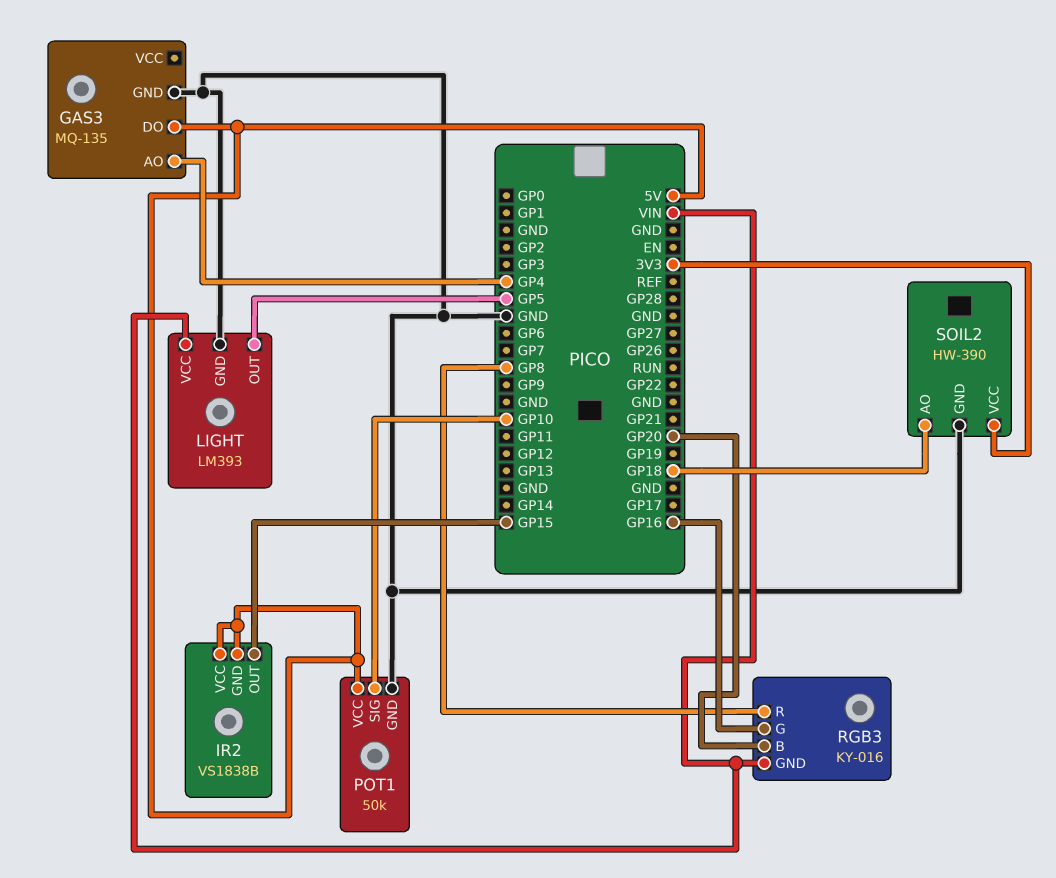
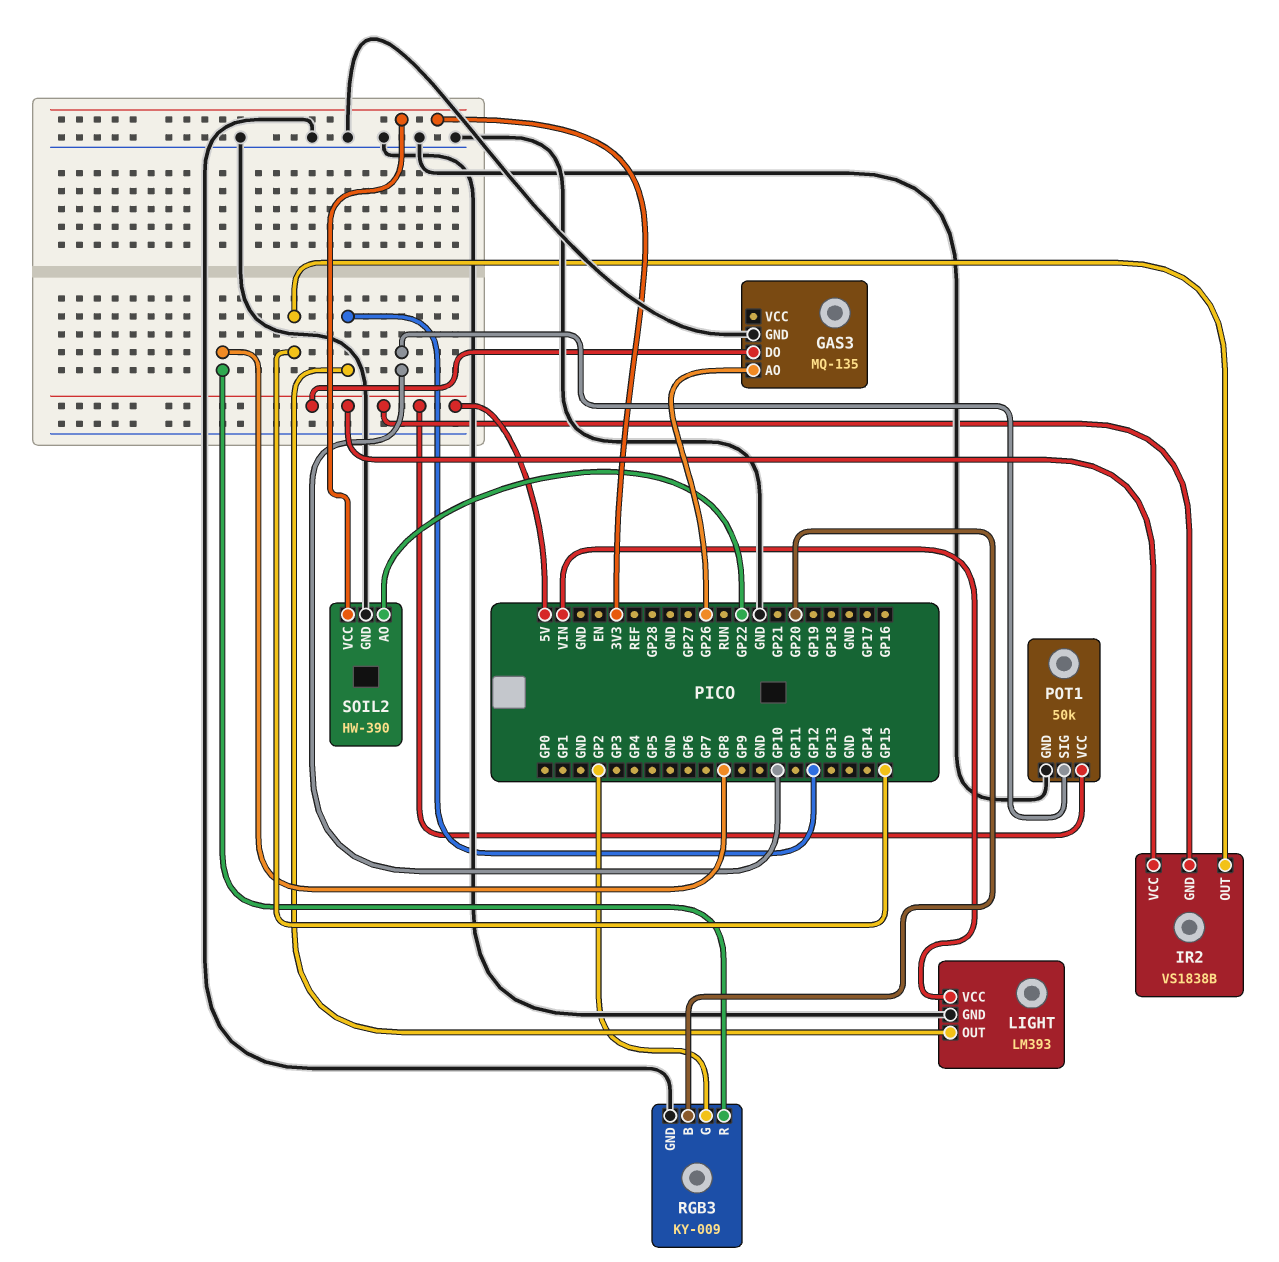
GAS3 pin AO: GP4 -> GP26
LIGHT pin OUT: GP5 -> GP12
RGB3: KY-016 -> KY-009
RGB3 pin G: GP16 -> GP2
RGB3 pin GND: VIN -> GND
SOIL2 pin AO: GP18 -> GP22

